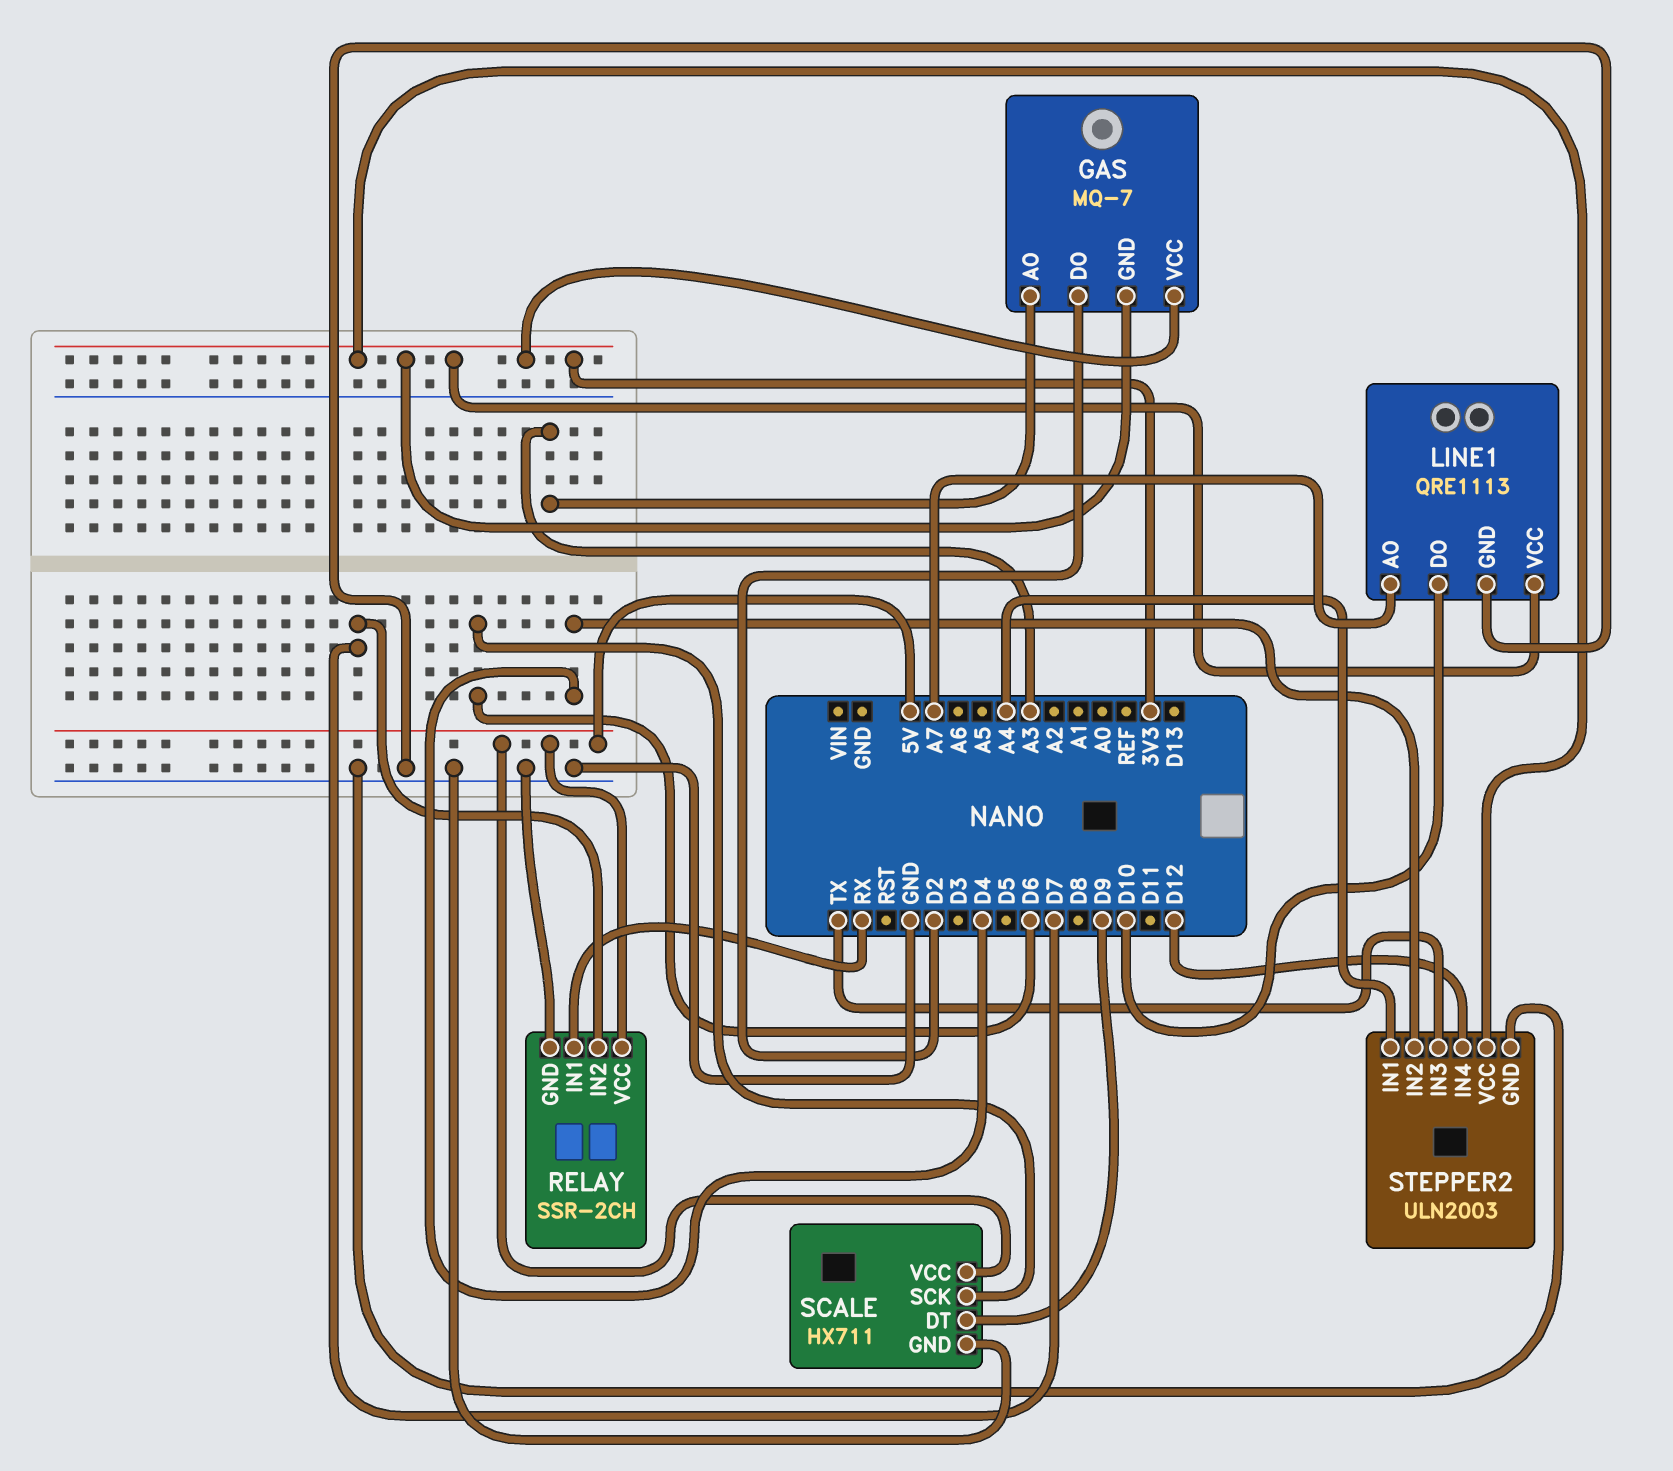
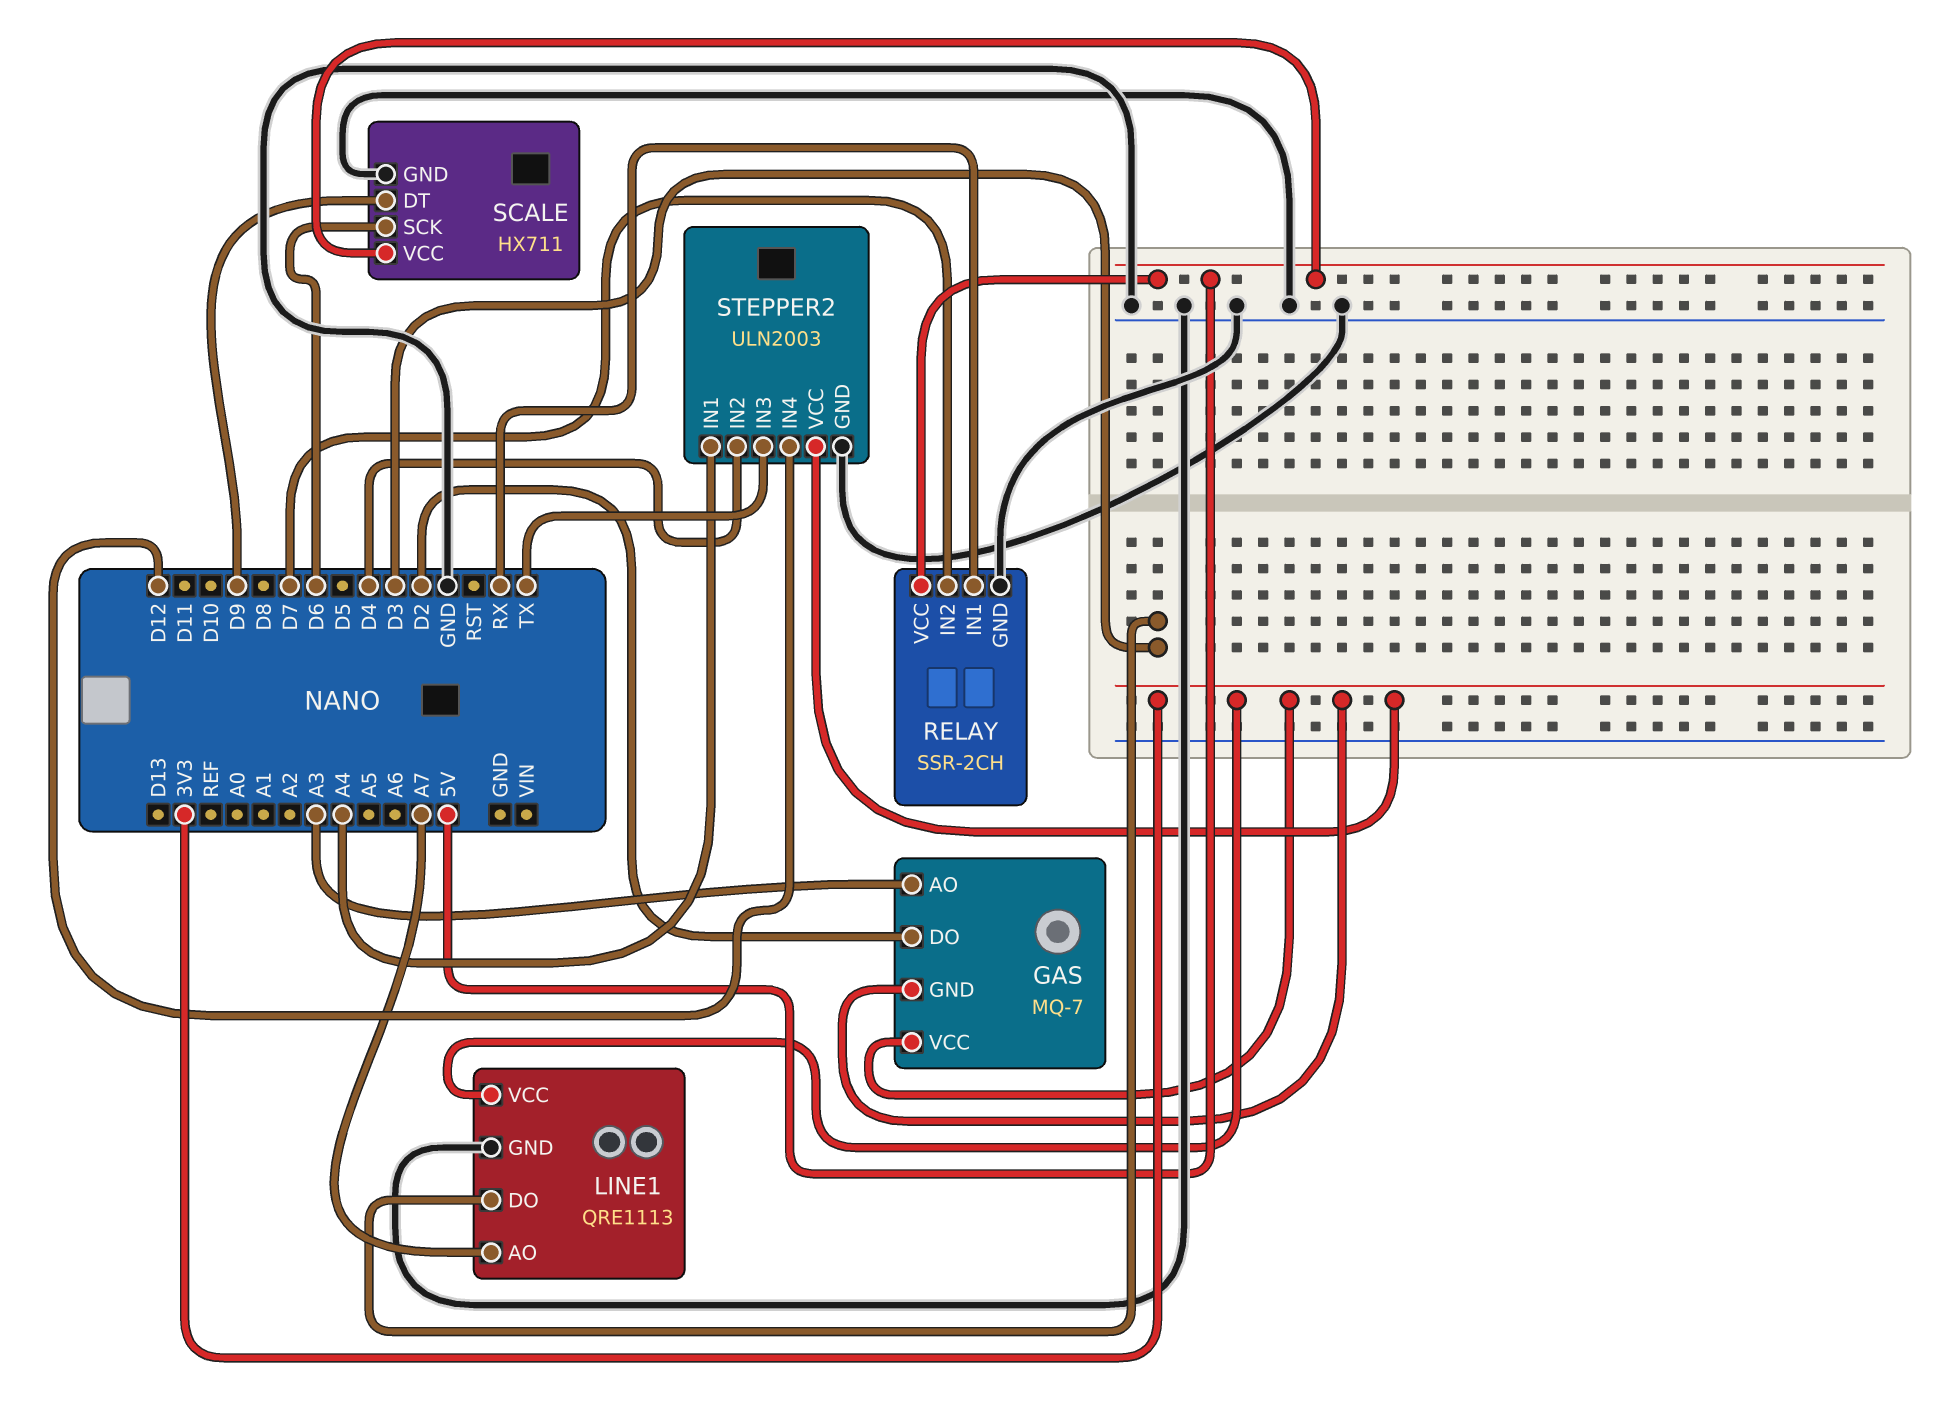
LINE1 pin DO: D10 -> D3

